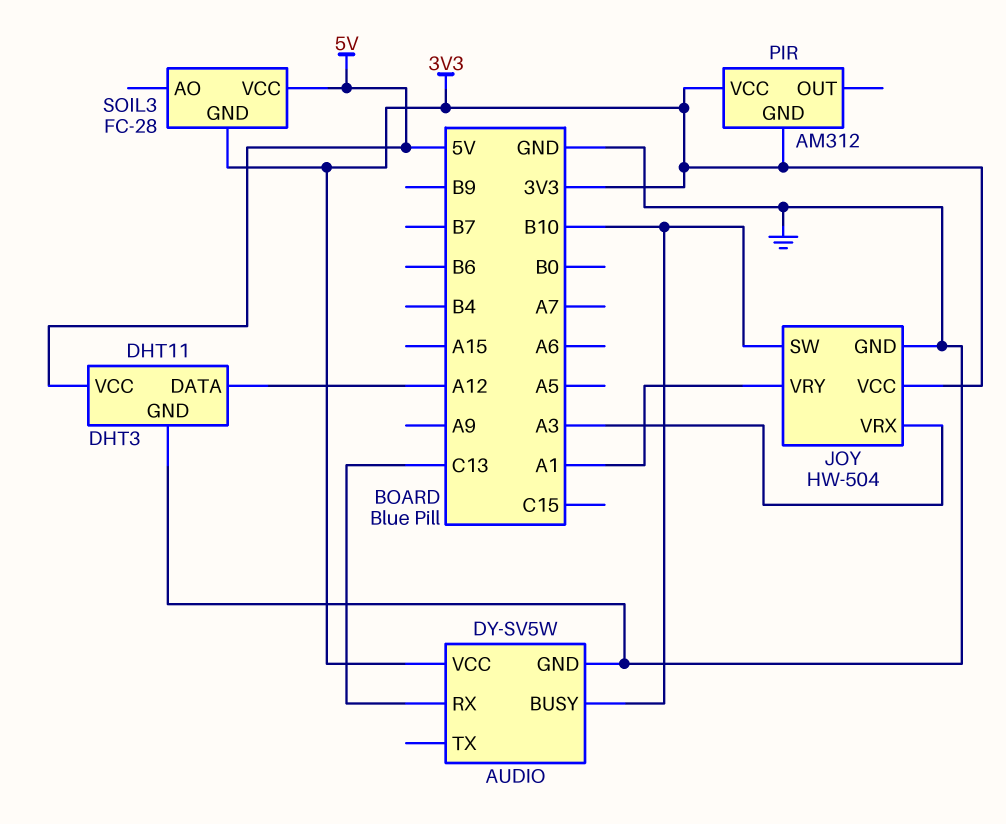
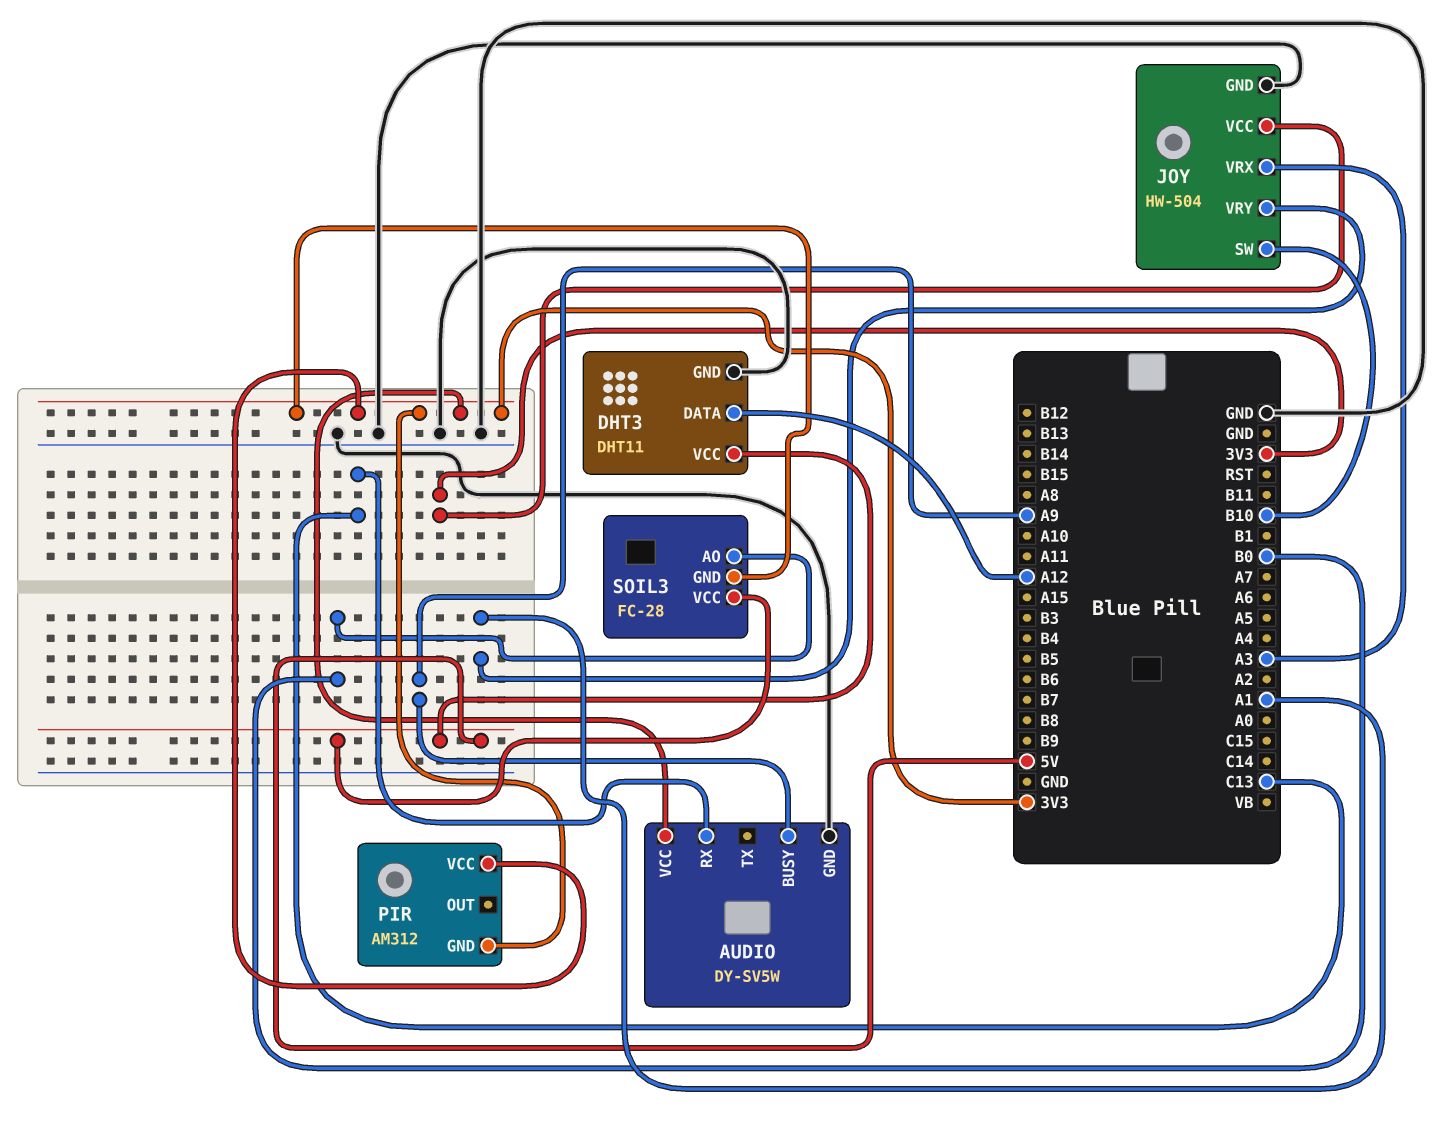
AUDIO pin BUSY: B10 -> A9
SOIL3 pin AO: none -> B0

